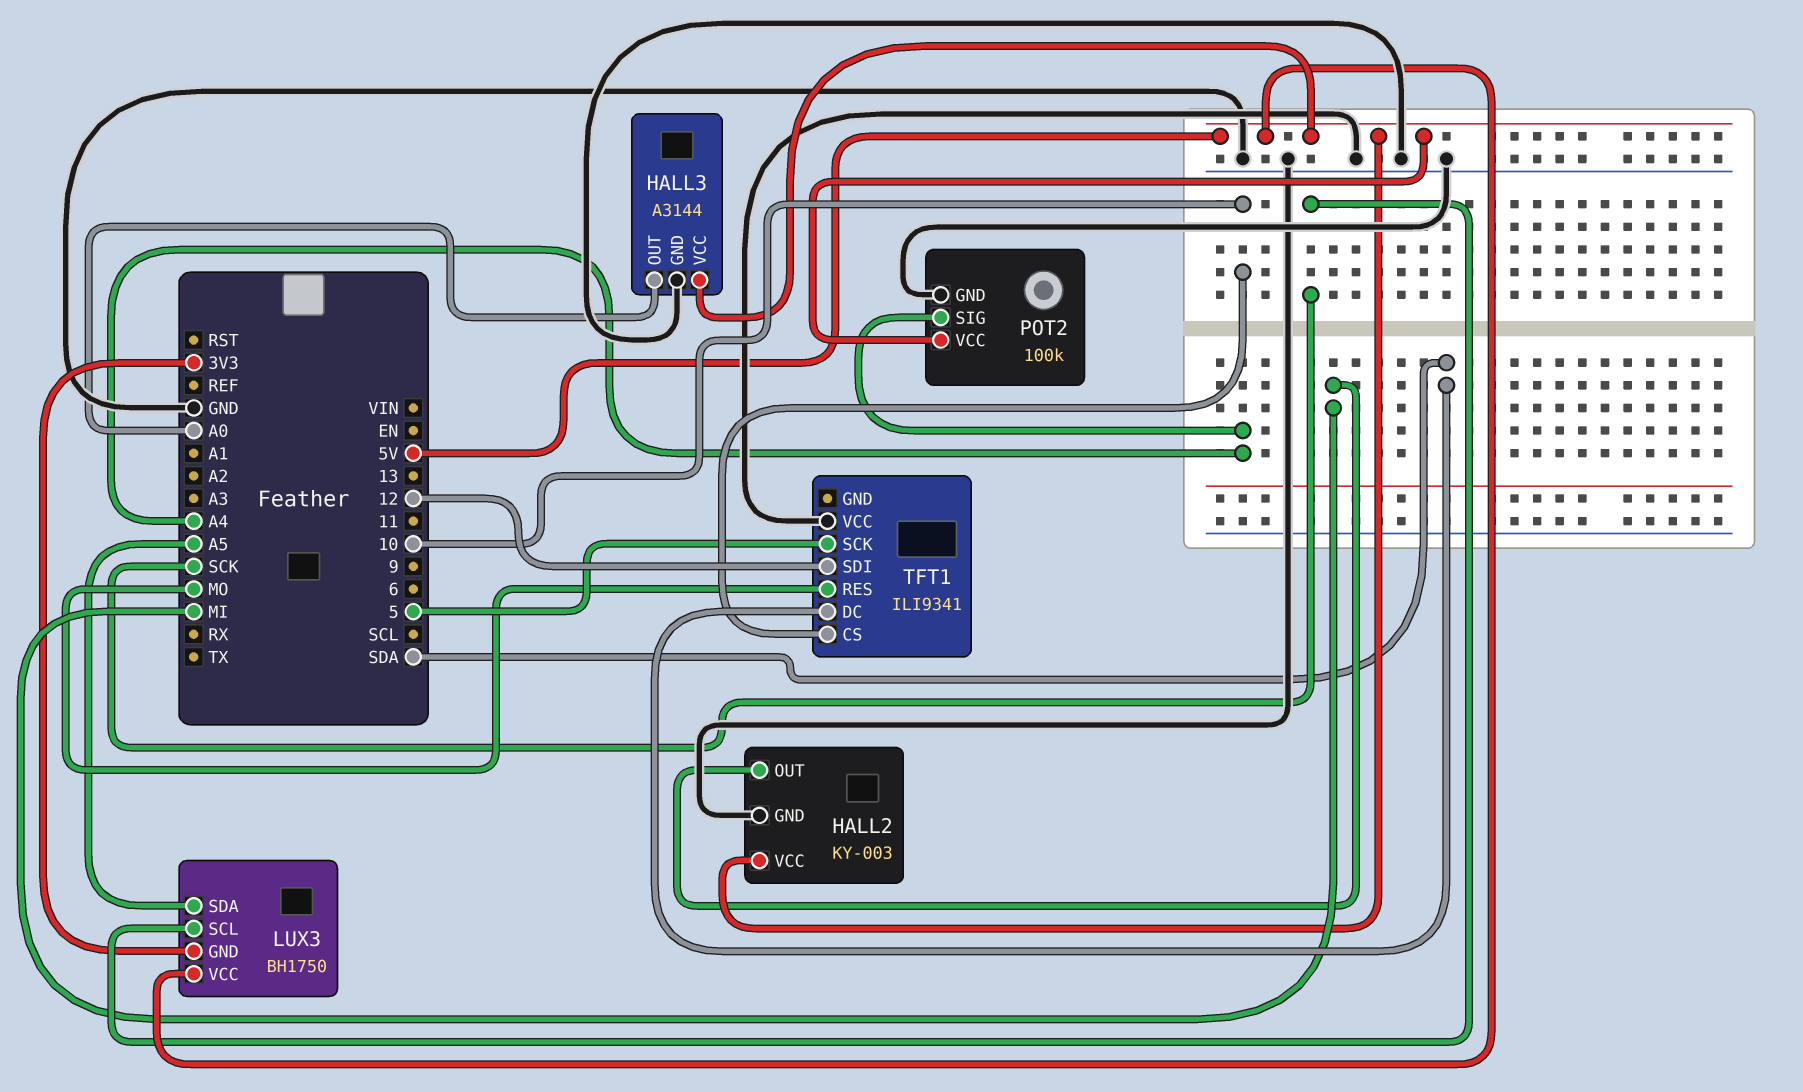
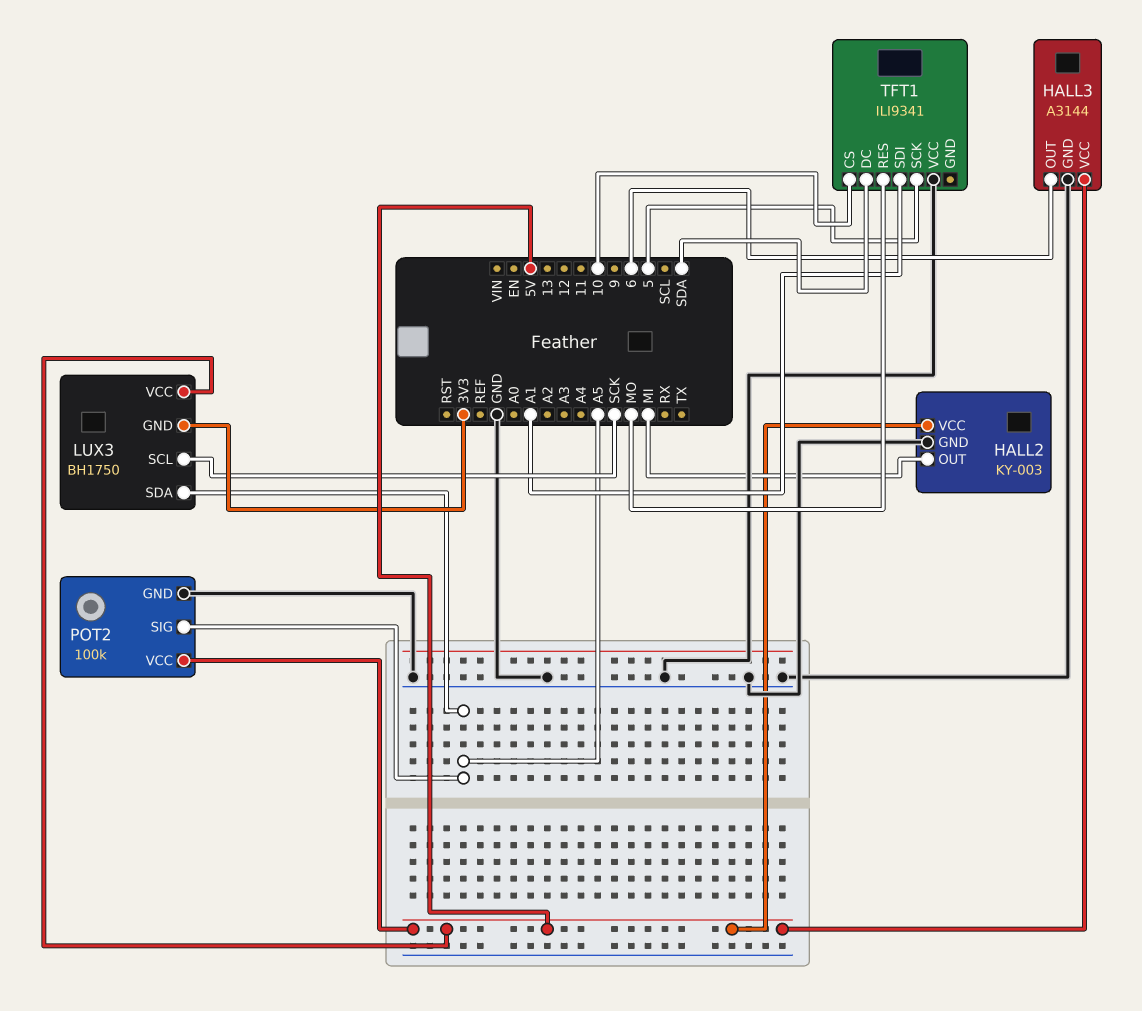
HALL3 pin OUT: A0 -> 6
POT2 pin SIG: A4 -> A5
TFT1 pin SDI: 12 -> A1

